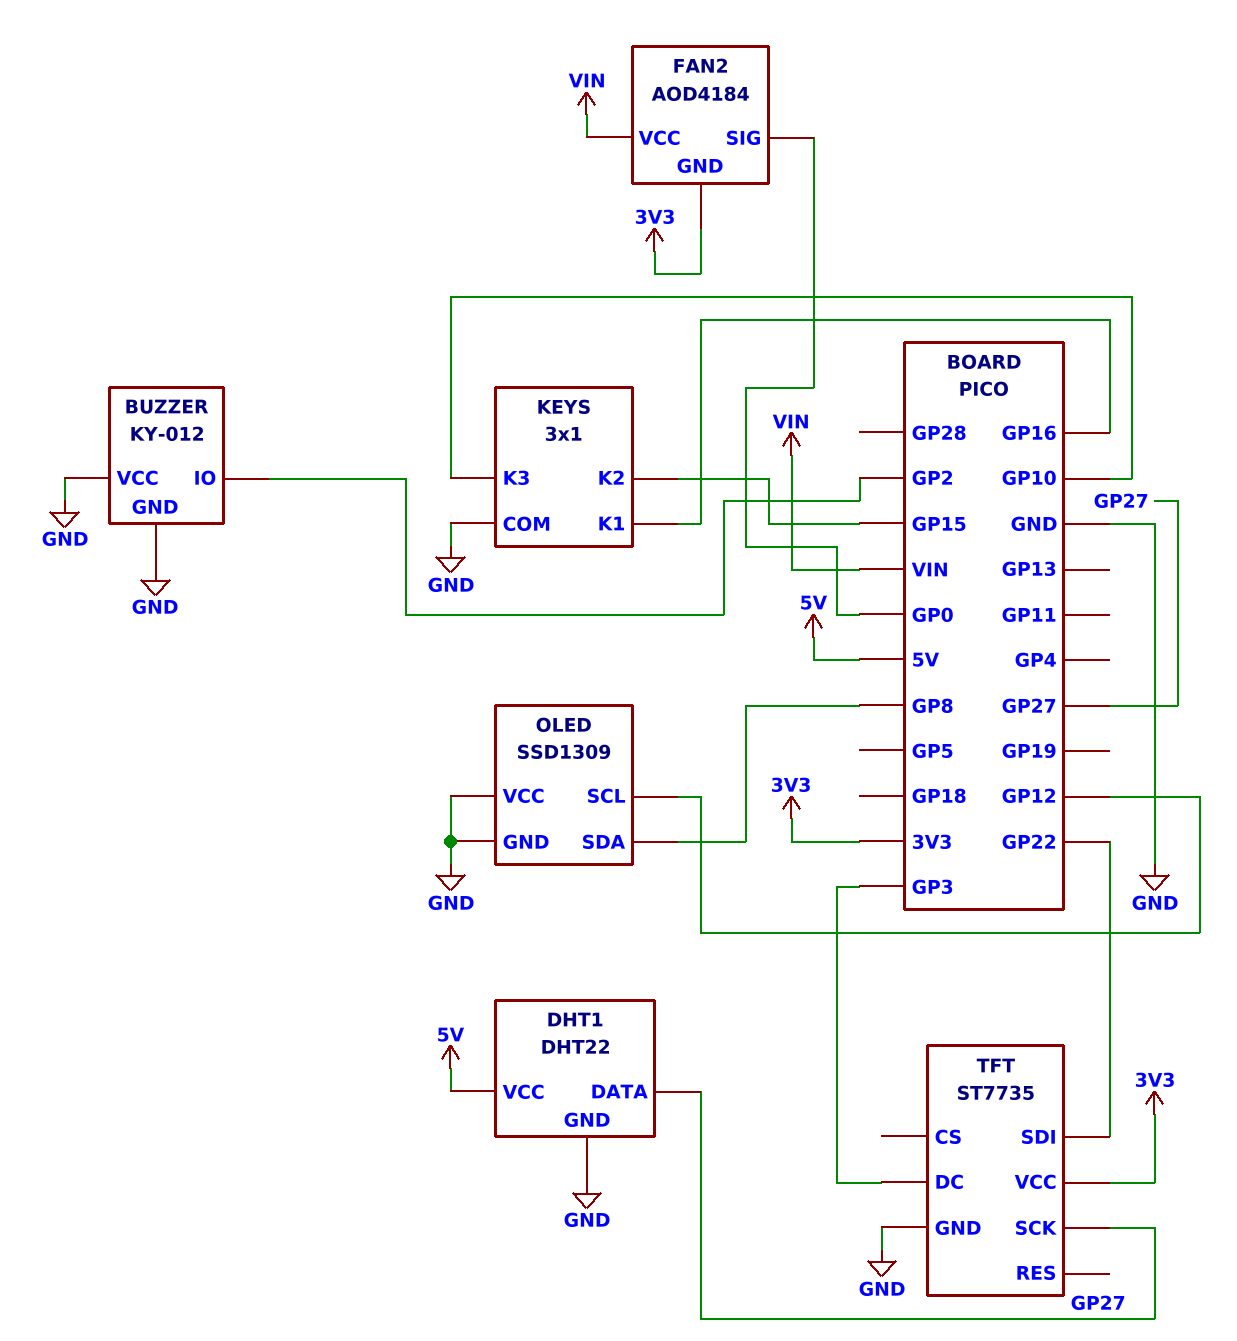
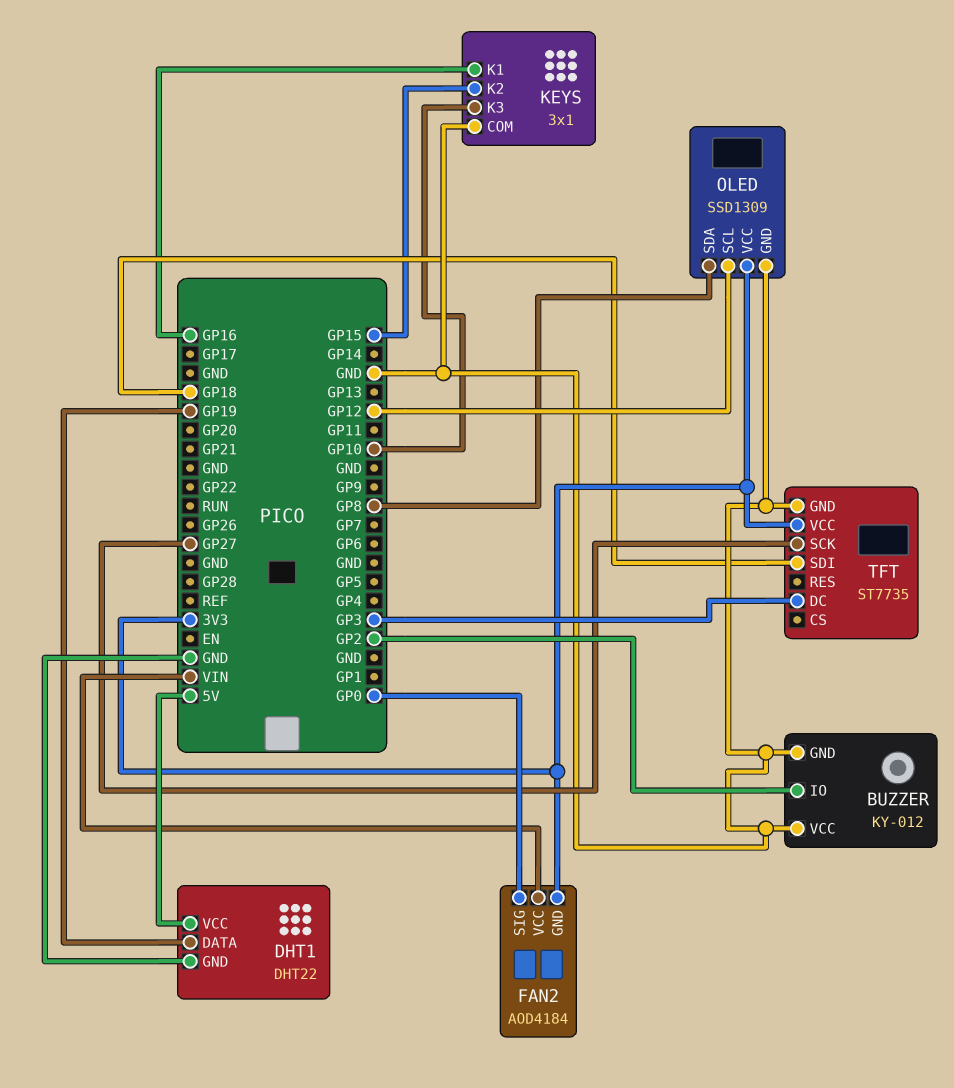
DHT1 pin DATA: GP27 -> GP19
OLED pin VCC: GND -> 3V3
TFT pin SDI: GP22 -> GP18

